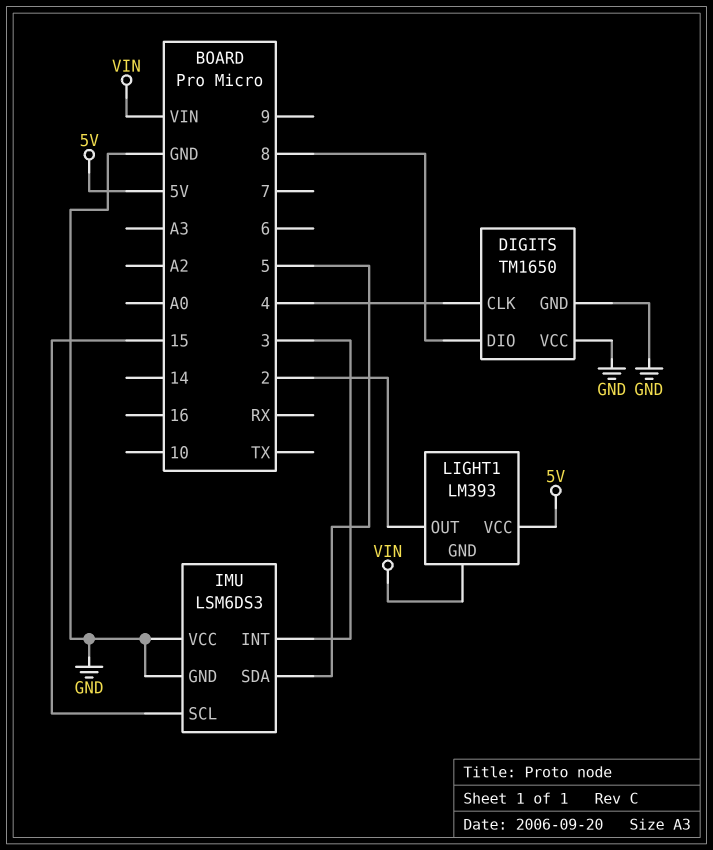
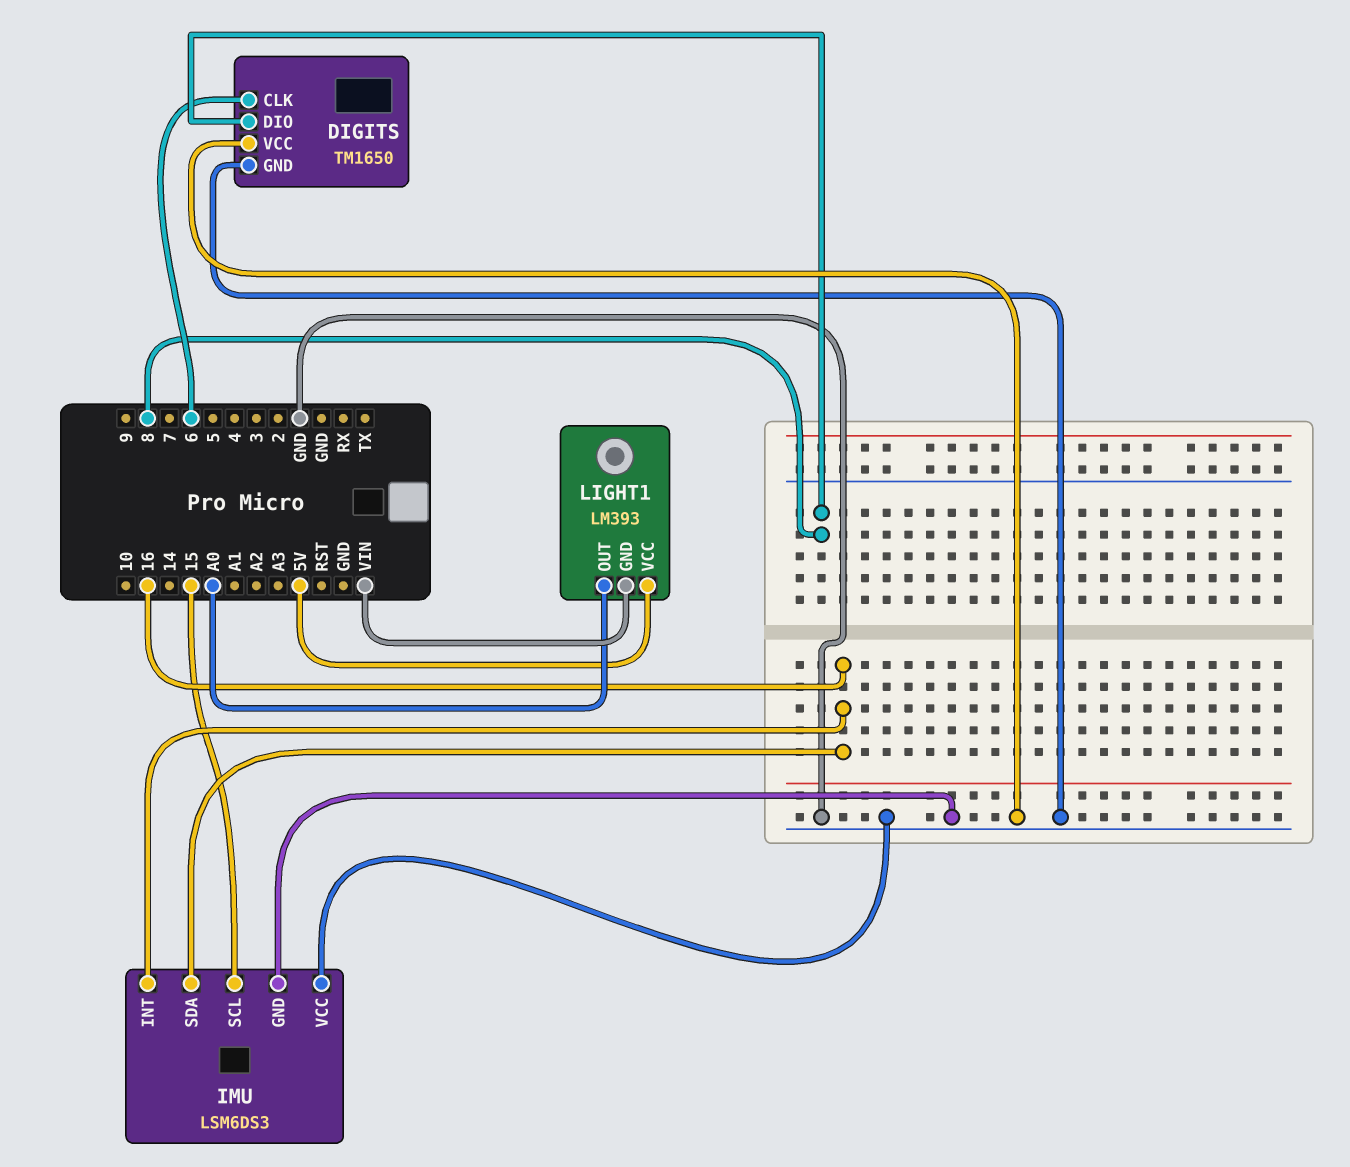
DIGITS pin CLK: 4 -> 6
IMU pin INT: 3 -> 16
IMU pin SDA: 5 -> 16
LIGHT1 pin OUT: 2 -> A0

